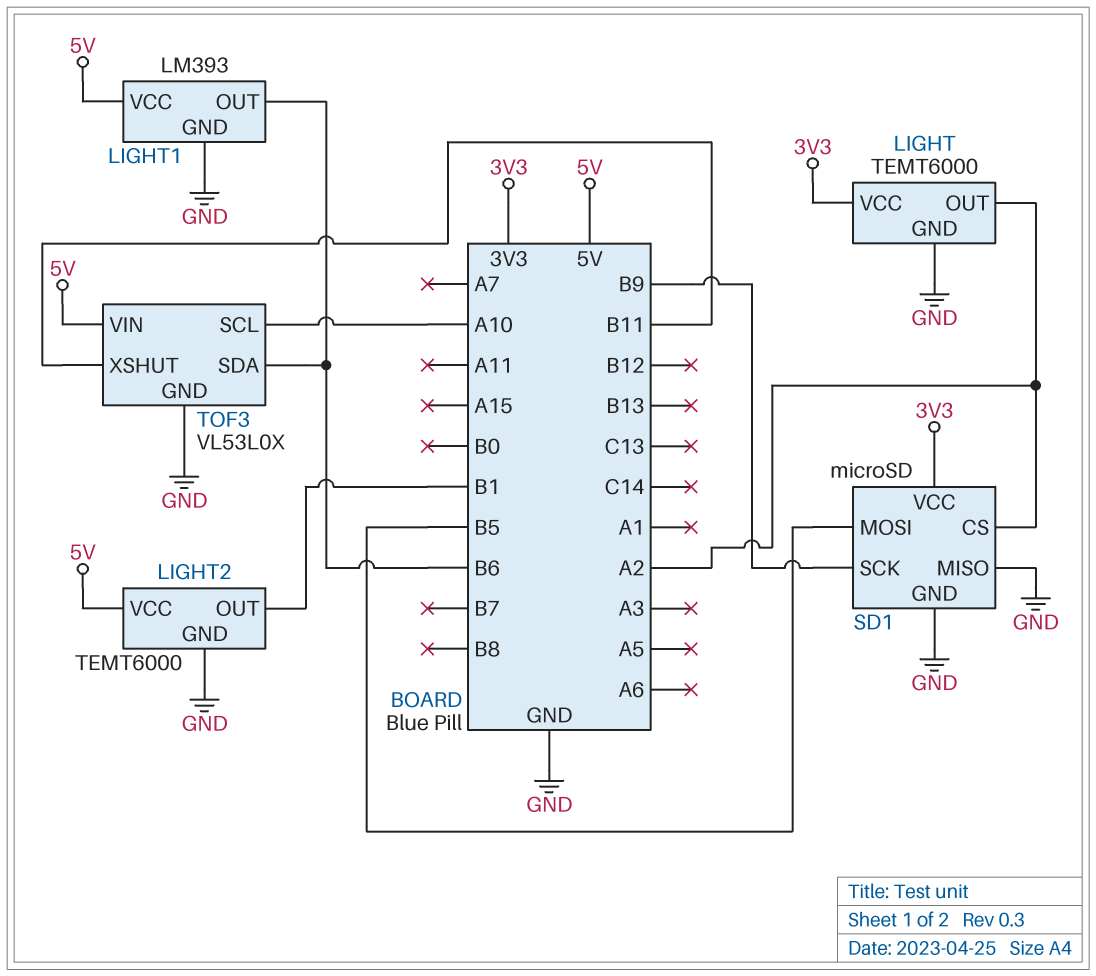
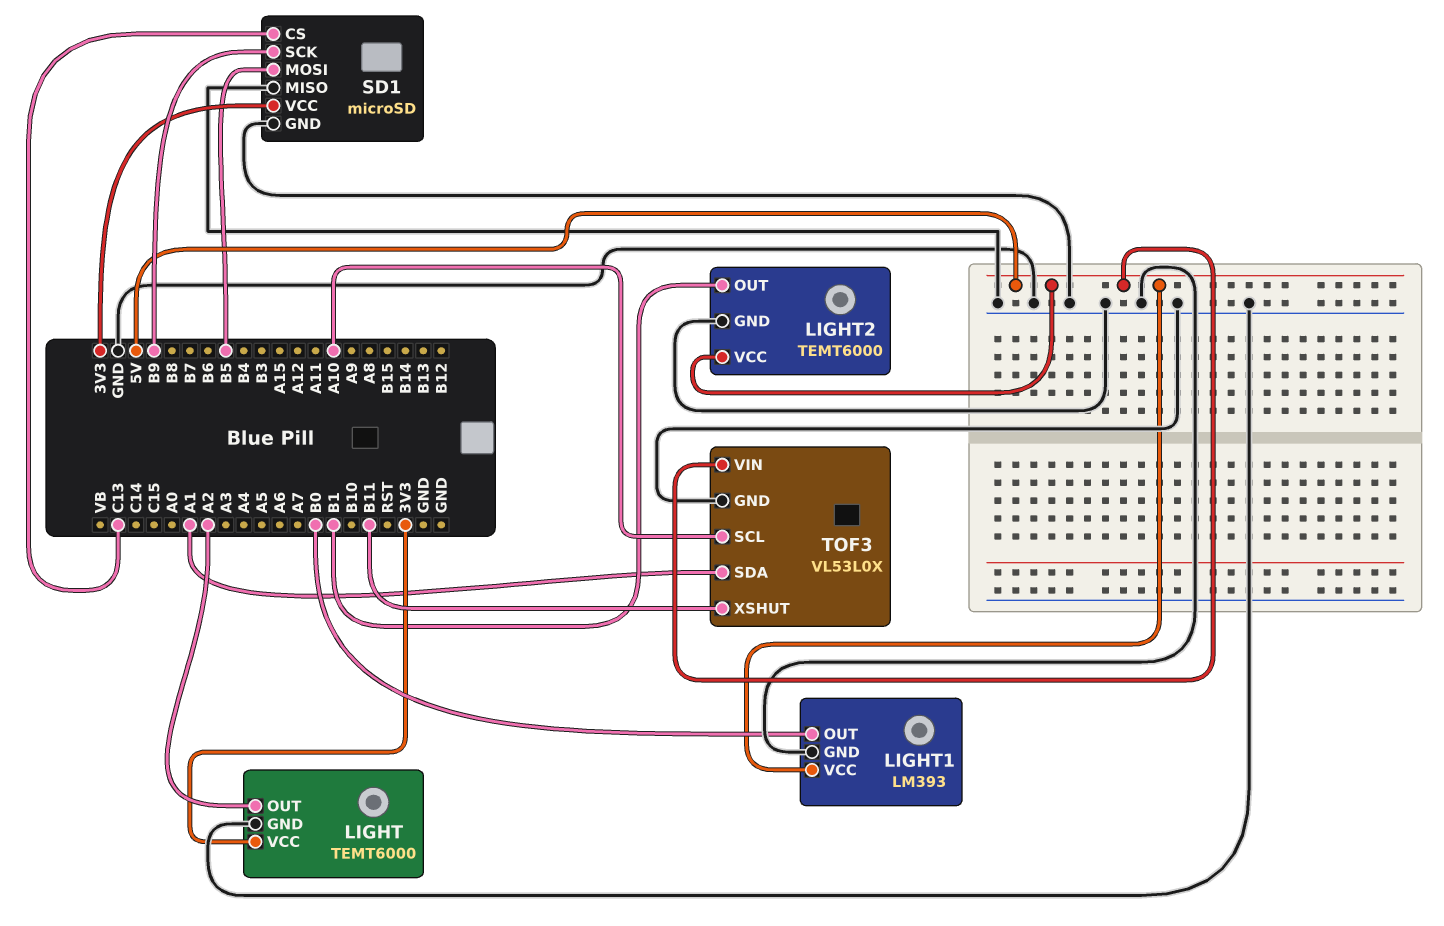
LIGHT1 pin OUT: B6 -> B0
SD1 pin CS: A2 -> C13
TOF3 pin SDA: B6 -> A1

